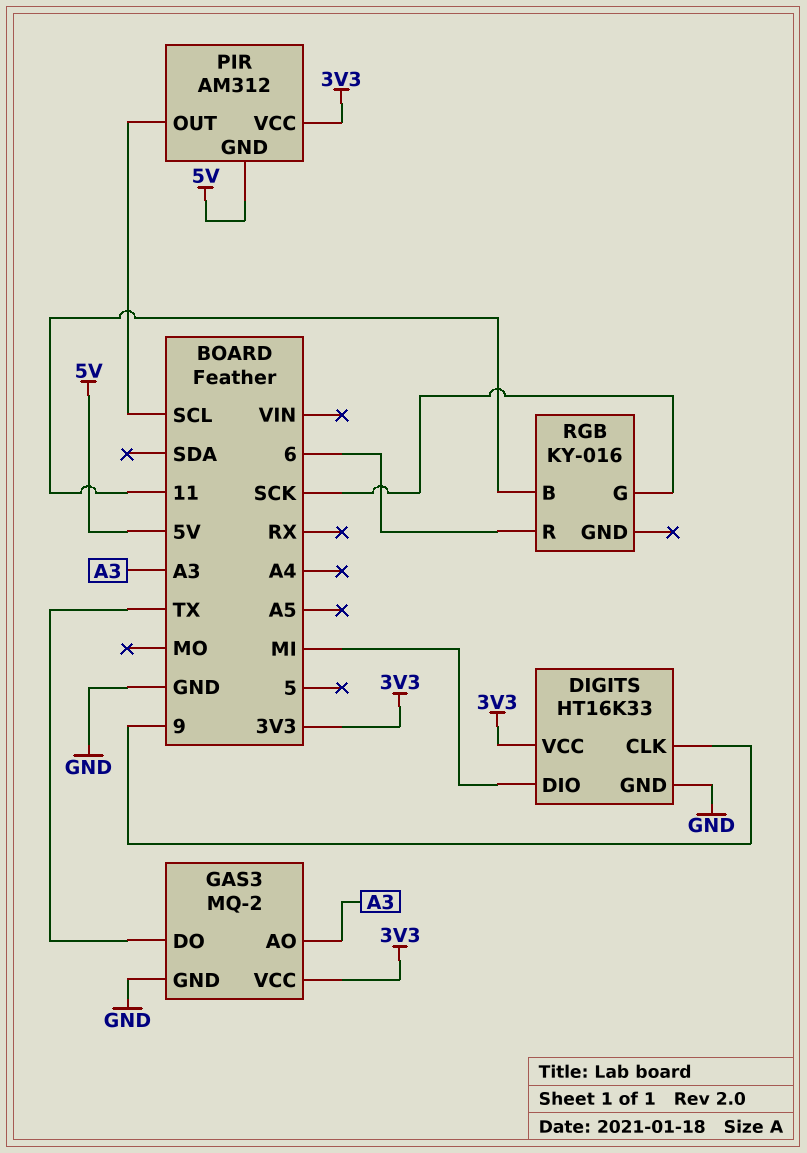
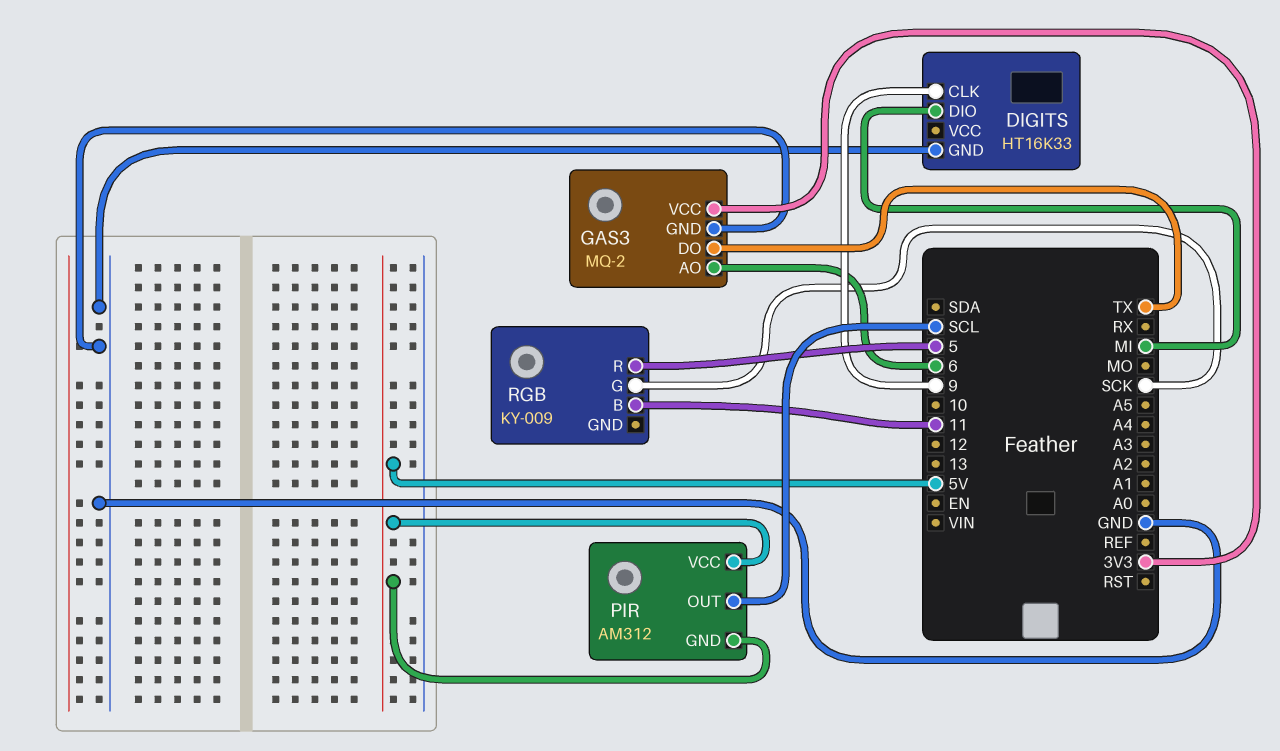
DIGITS pin VCC: 3V3 -> none
GAS3 pin AO: A3 -> 6
PIR pin VCC: 3V3 -> 5V
RGB: KY-016 -> KY-009
RGB pin R: 6 -> 5

